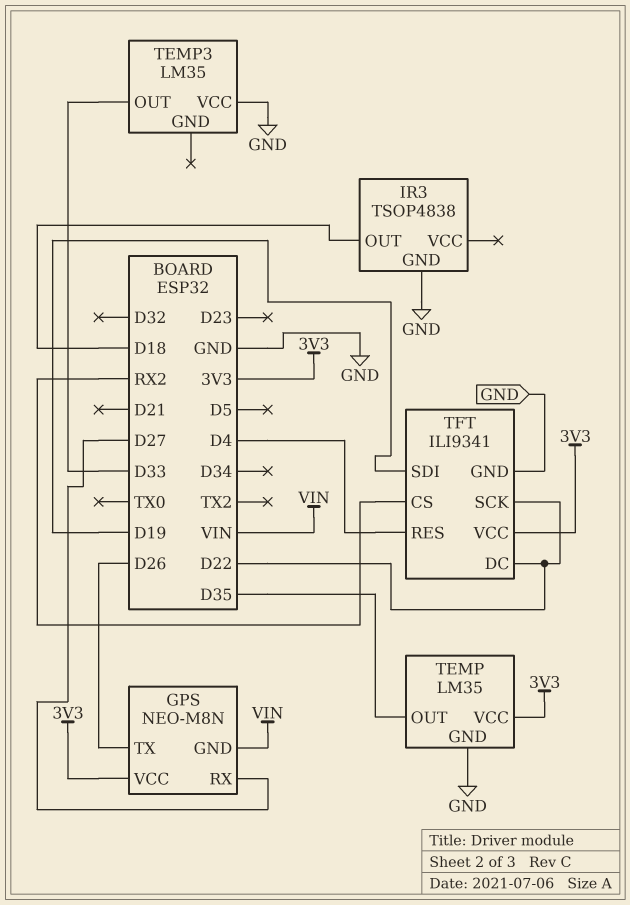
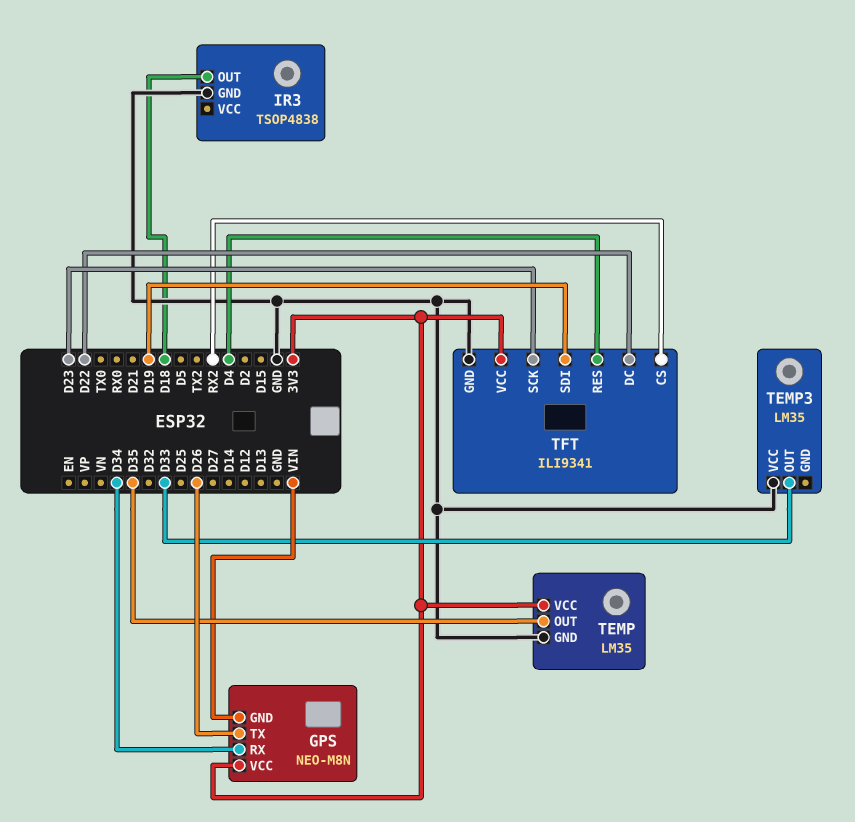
GPS pin RX: D27 -> D34
TFT pin SCK: D22 -> D23

